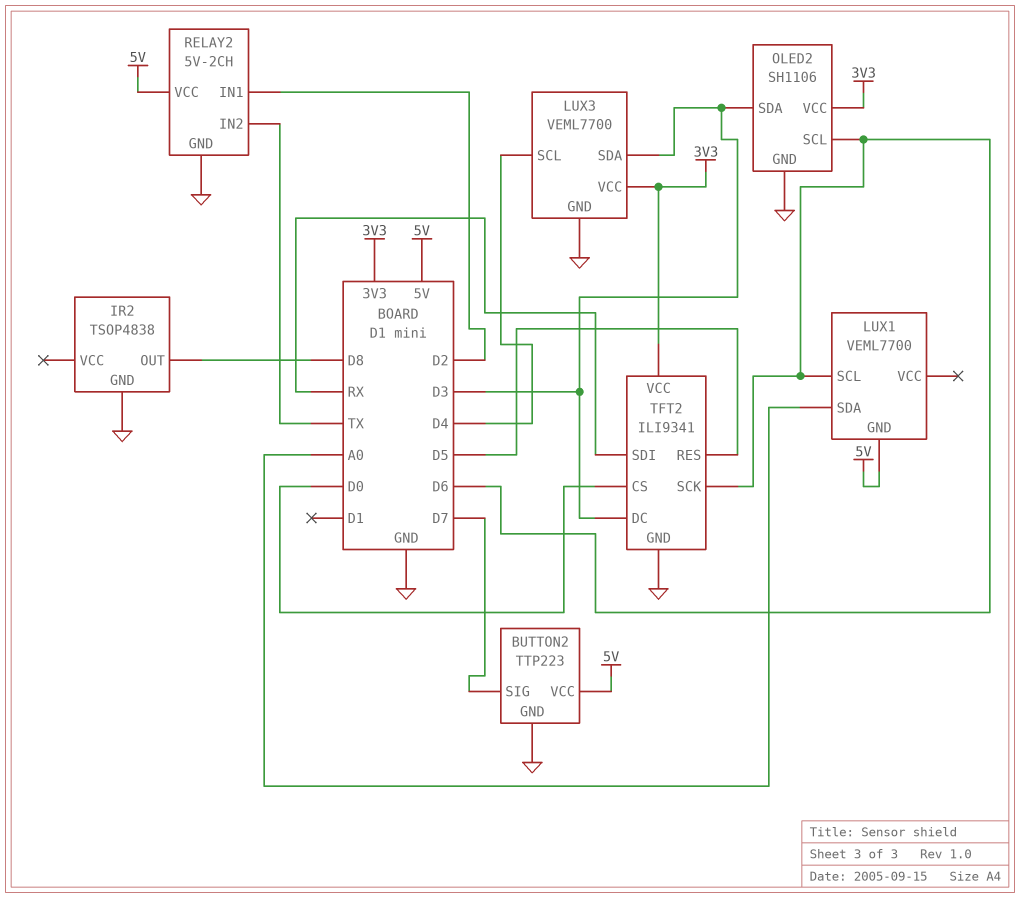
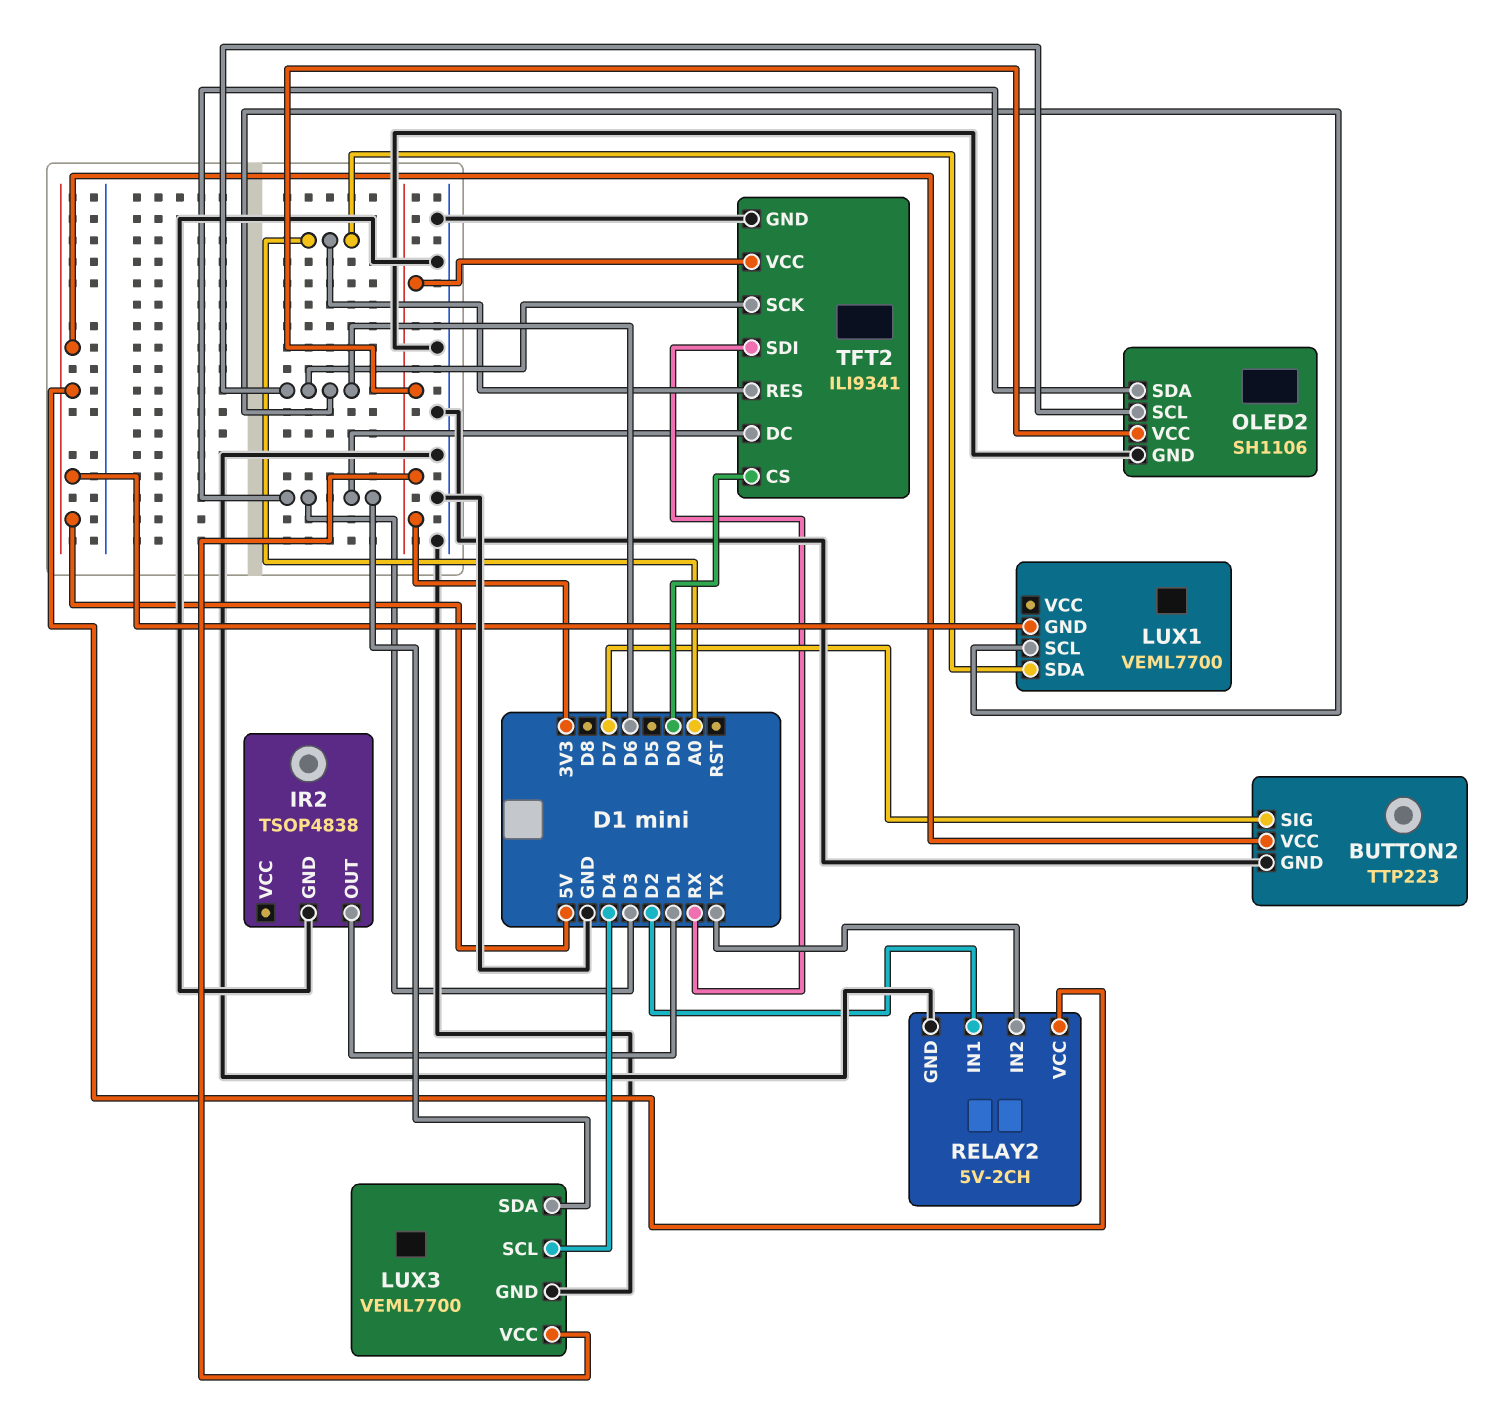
IR2 pin OUT: D8 -> D1
TFT2 pin RES: D5 -> A0

